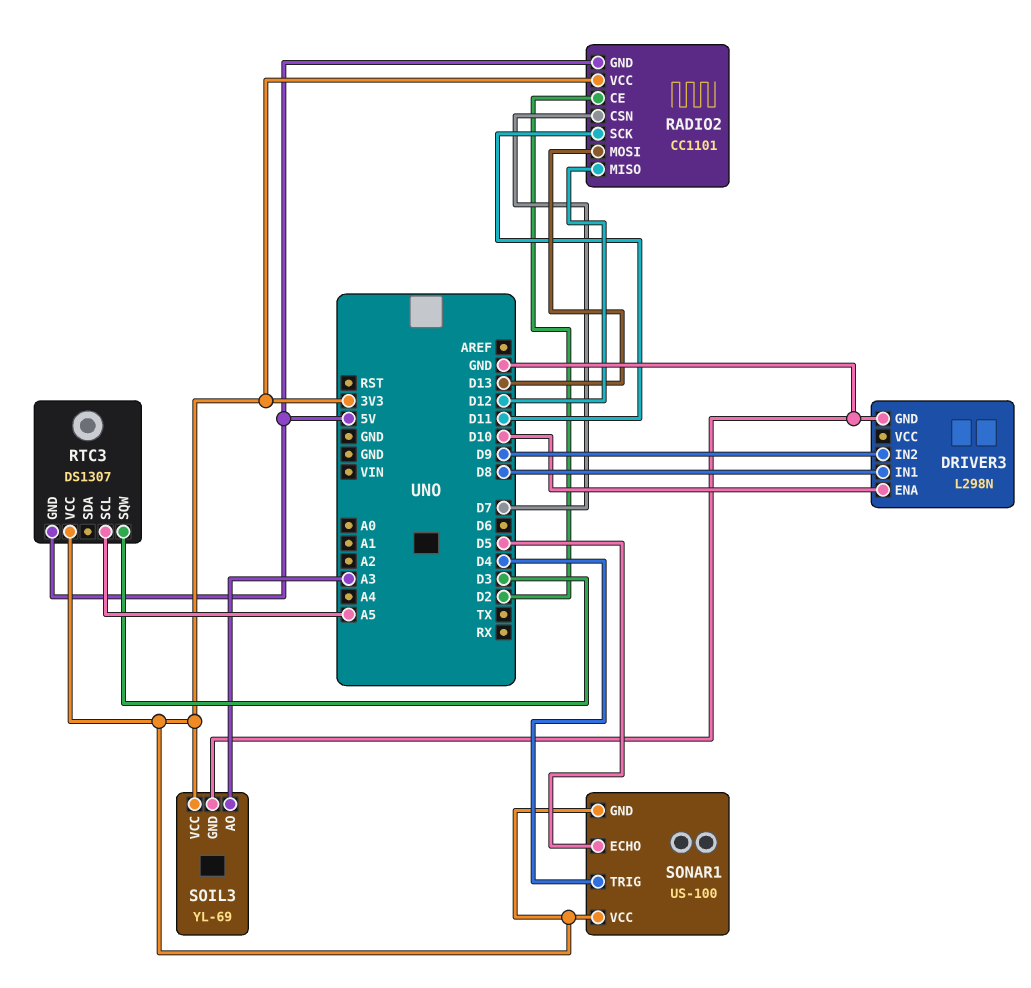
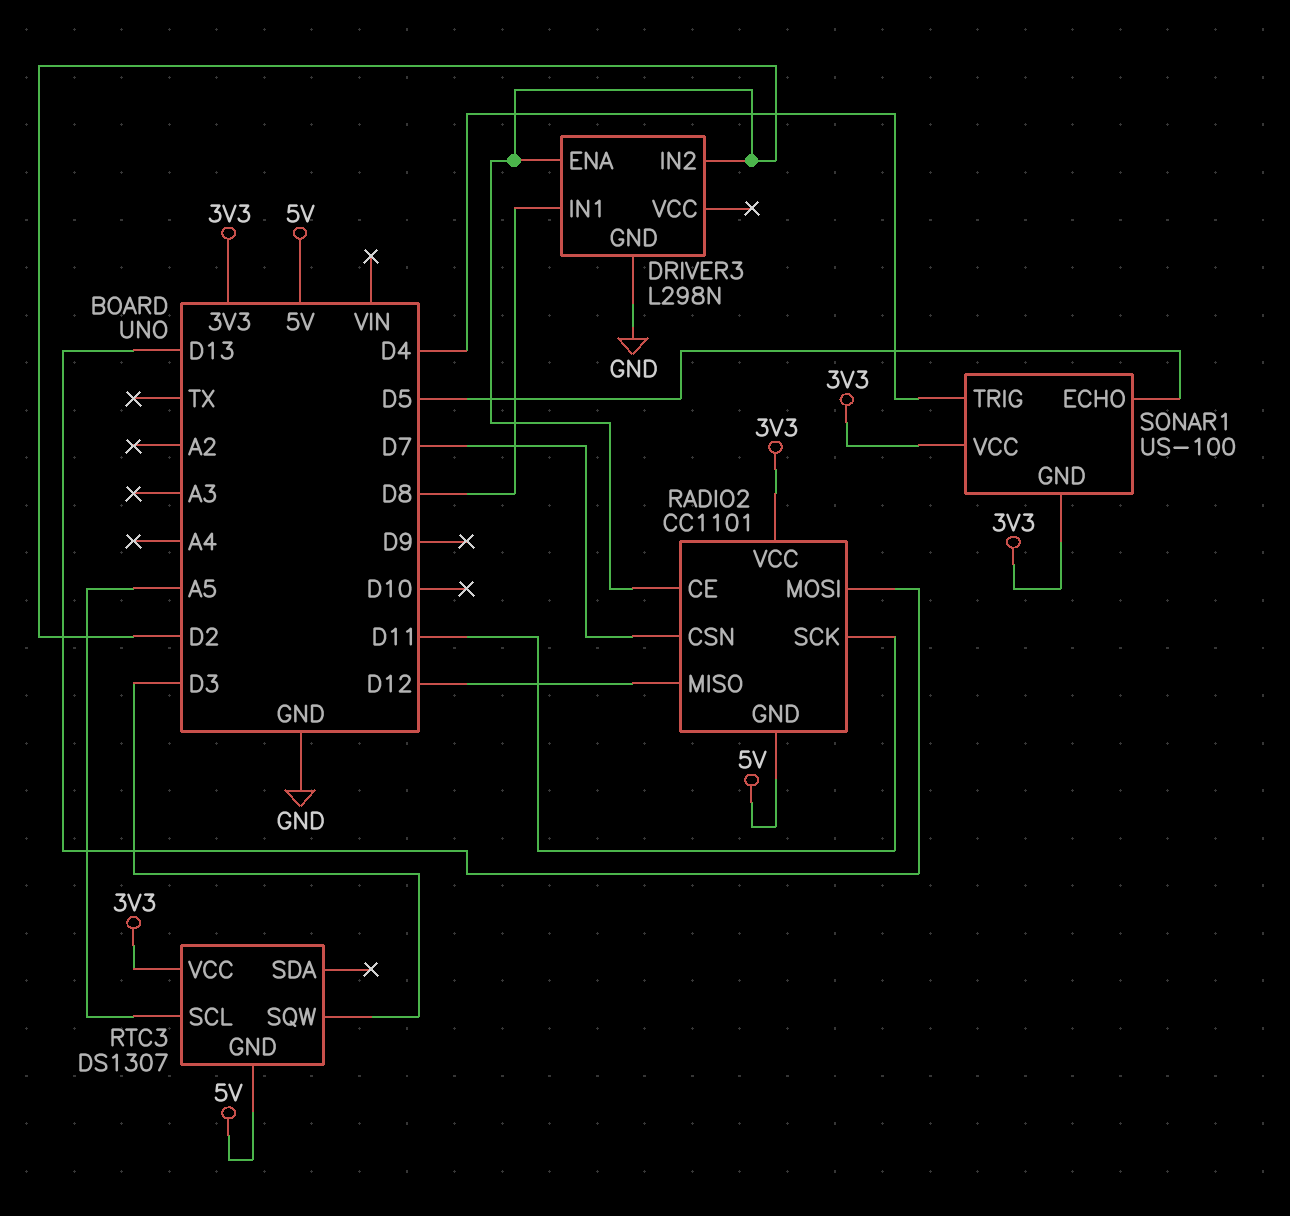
DRIVER3 pin ENA: D10 -> D2
DRIVER3 pin IN2: D9 -> D2
SOIL3: YL-69 -> none
SOIL3 pin AO: A3 -> none
SOIL3 pin GND: GND -> none
SOIL3 pin VCC: 3V3 -> none

